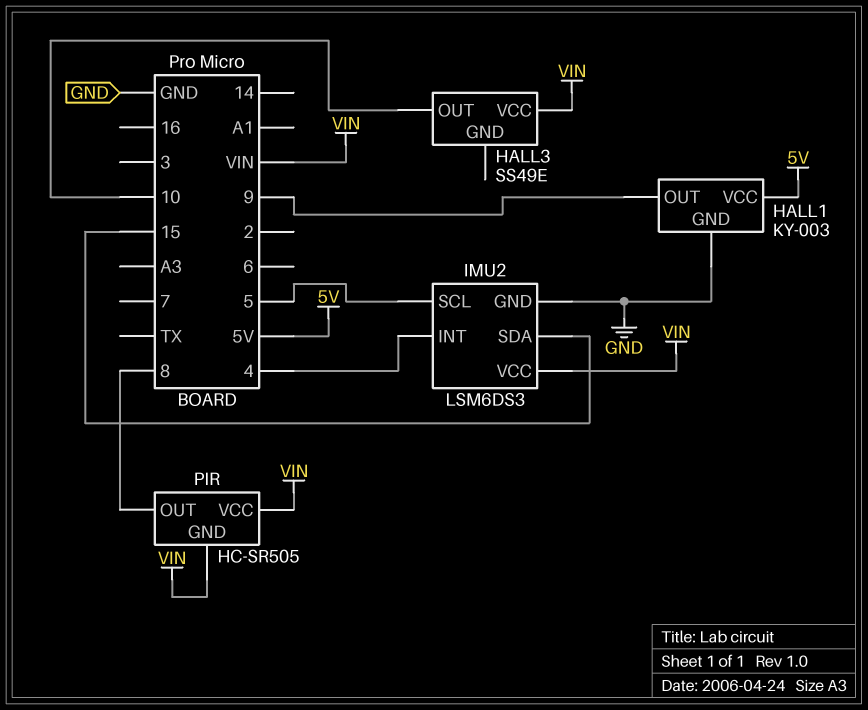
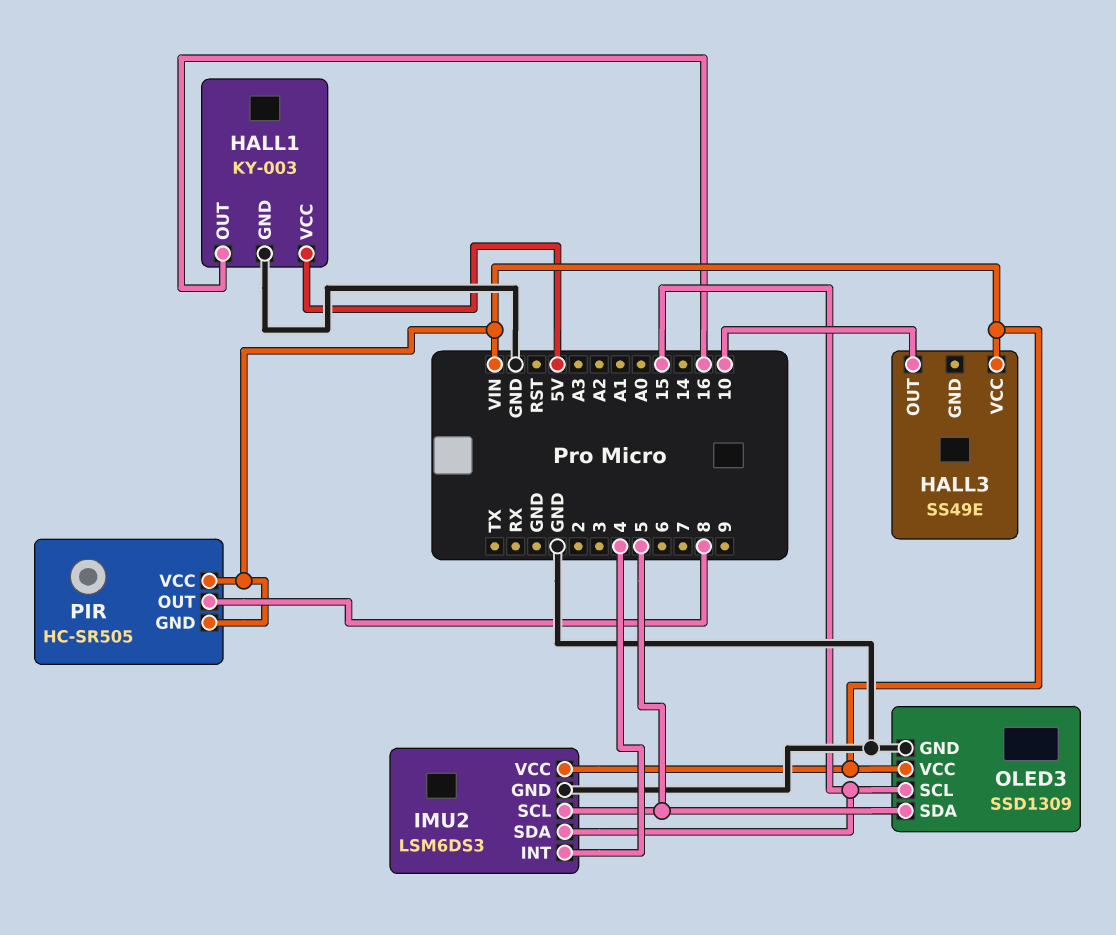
HALL1 pin OUT: 9 -> 16
OLED3: none -> SSD1309
OLED3 pin GND: none -> GND
OLED3 pin SCL: none -> 15
OLED3 pin SDA: none -> 5
OLED3 pin VCC: none -> VIN

